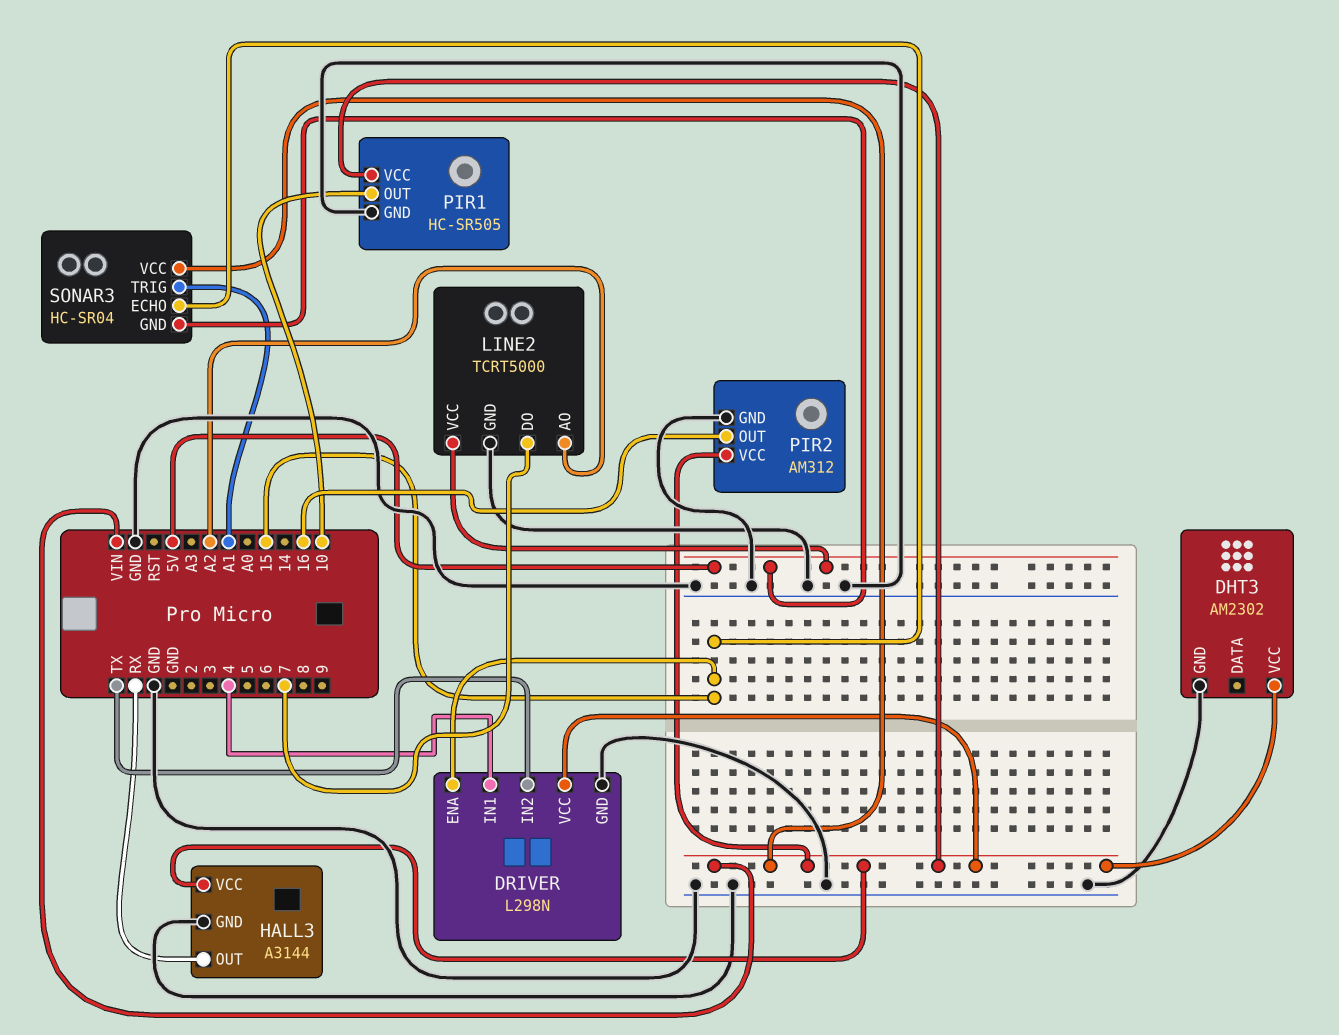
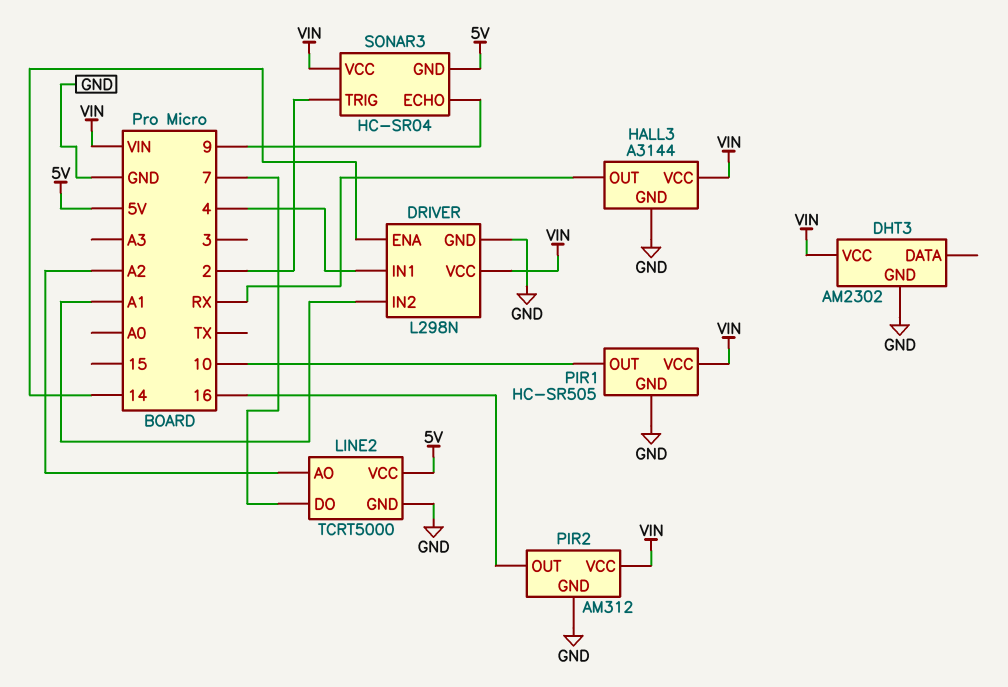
DRIVER pin ENA: 15 -> 14
DRIVER pin IN2: TX -> A1
SONAR3 pin ECHO: 15 -> 9
SONAR3 pin TRIG: A1 -> 2

